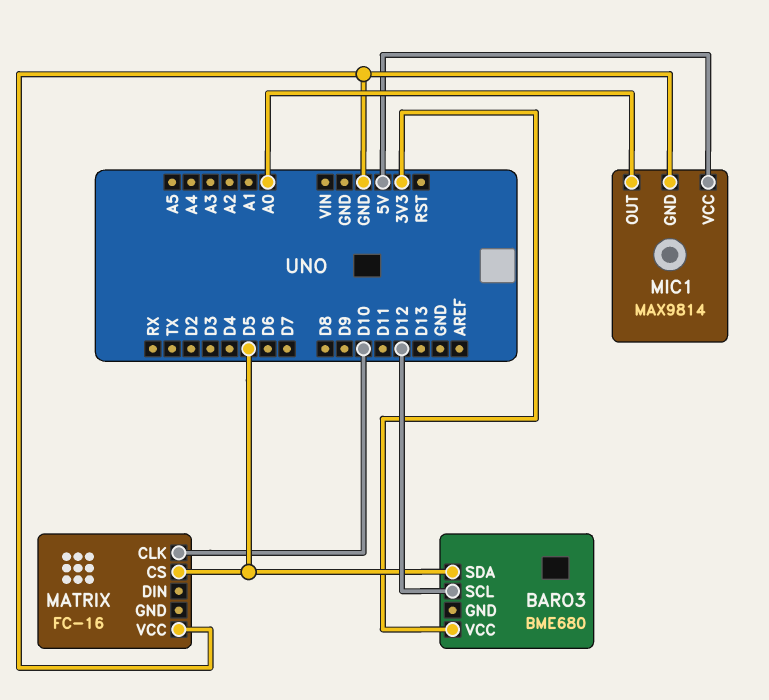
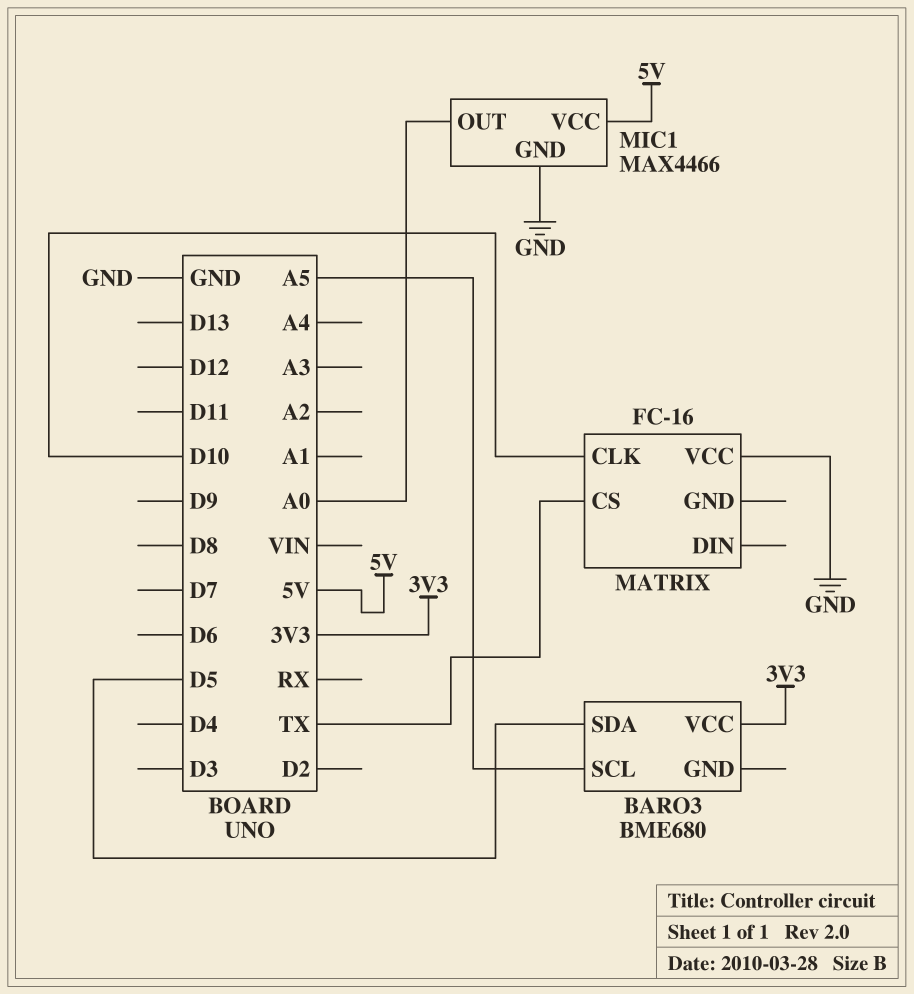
BARO3 pin SCL: D12 -> A5
MATRIX pin CS: D5 -> TX
MIC1: MAX9814 -> MAX4466

